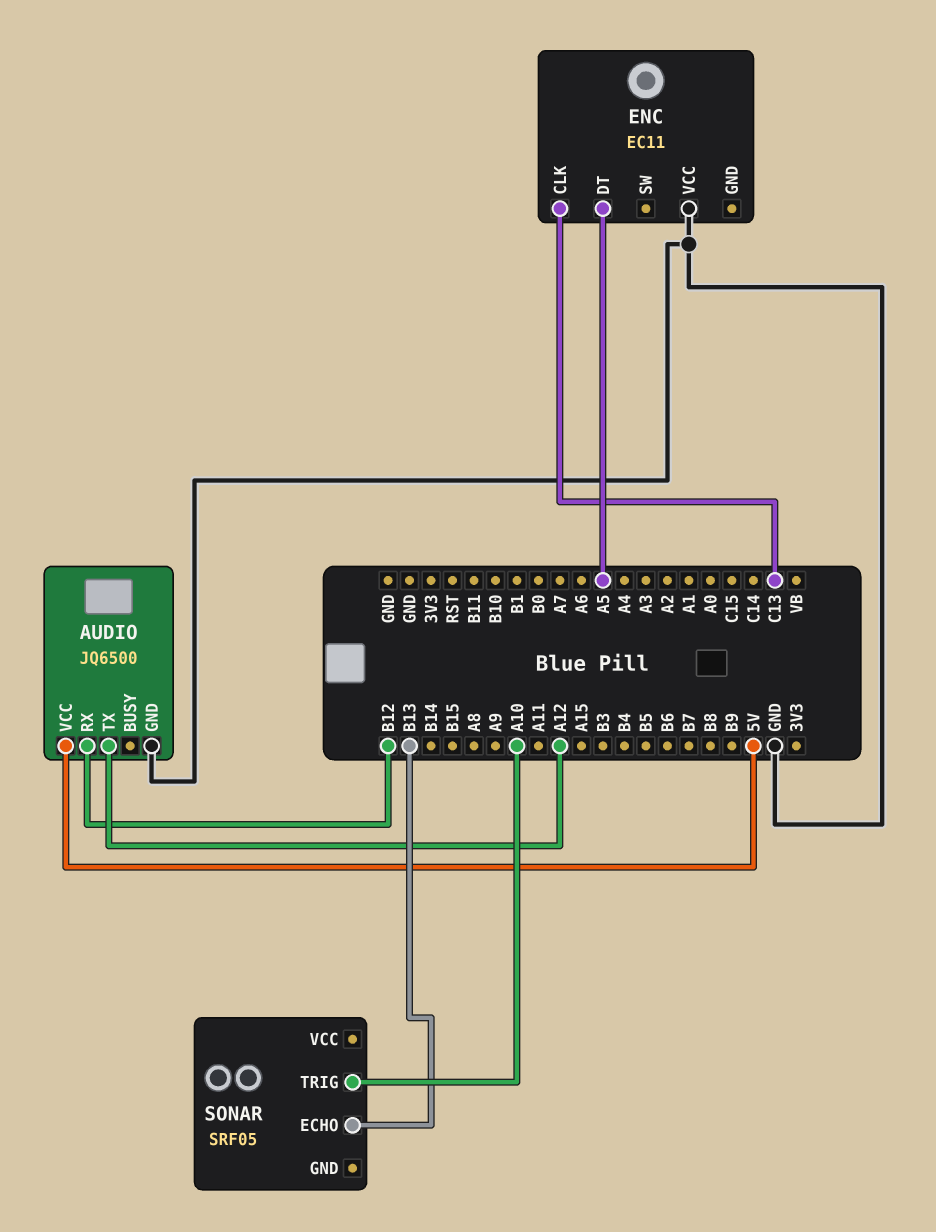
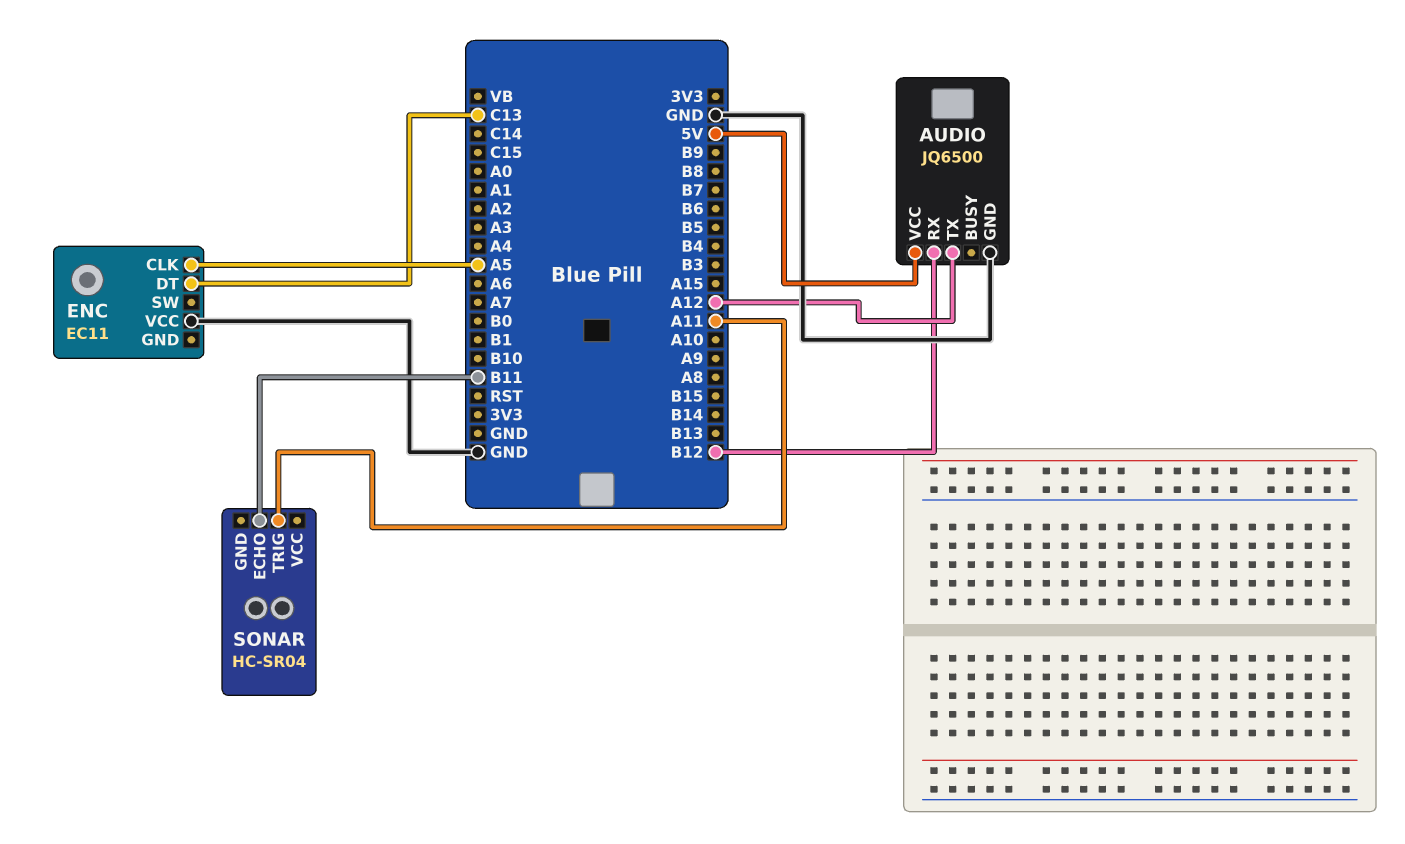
ENC pin CLK: C13 -> A5
ENC pin DT: A5 -> C13
SONAR: SRF05 -> HC-SR04
SONAR pin ECHO: B13 -> B11
SONAR pin TRIG: A10 -> A11

